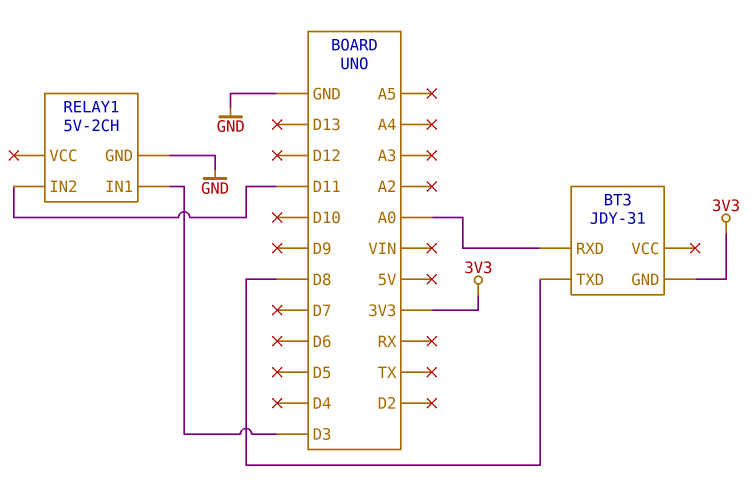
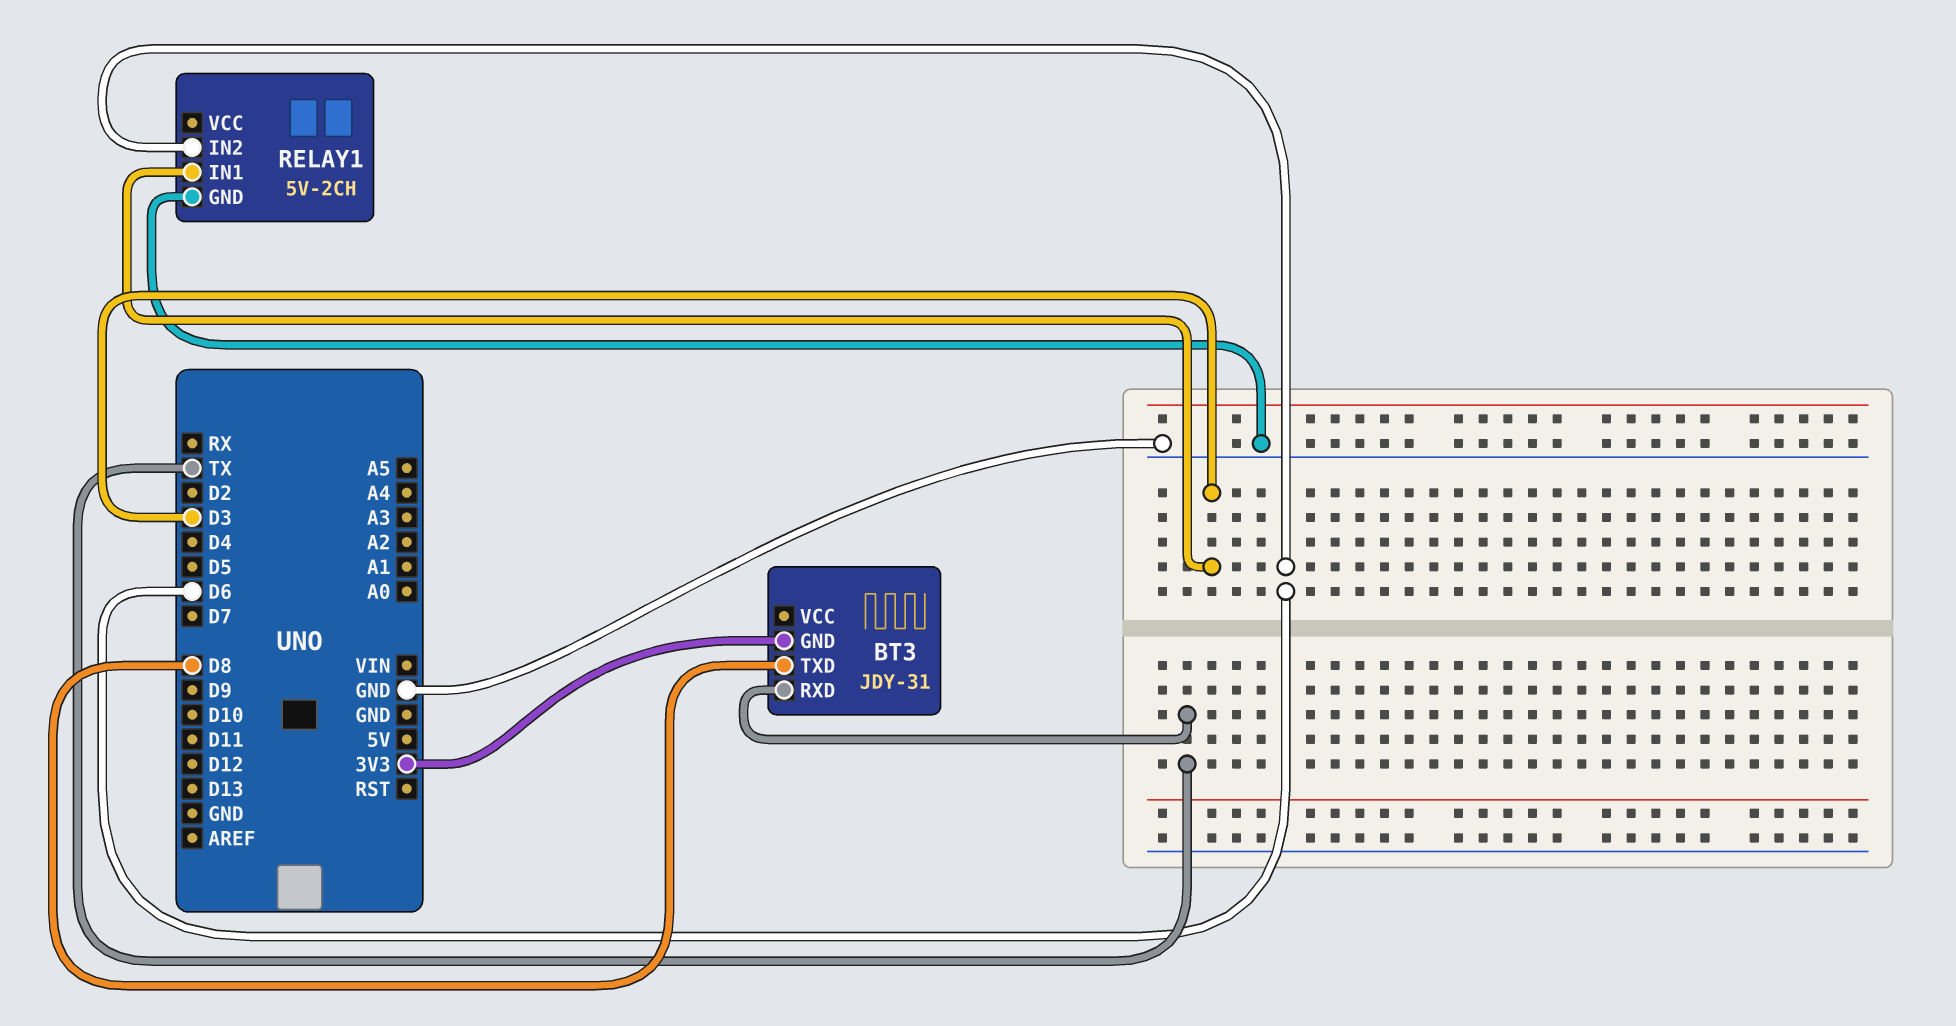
BT3 pin RXD: A0 -> TX
RELAY1 pin IN2: D11 -> D6

